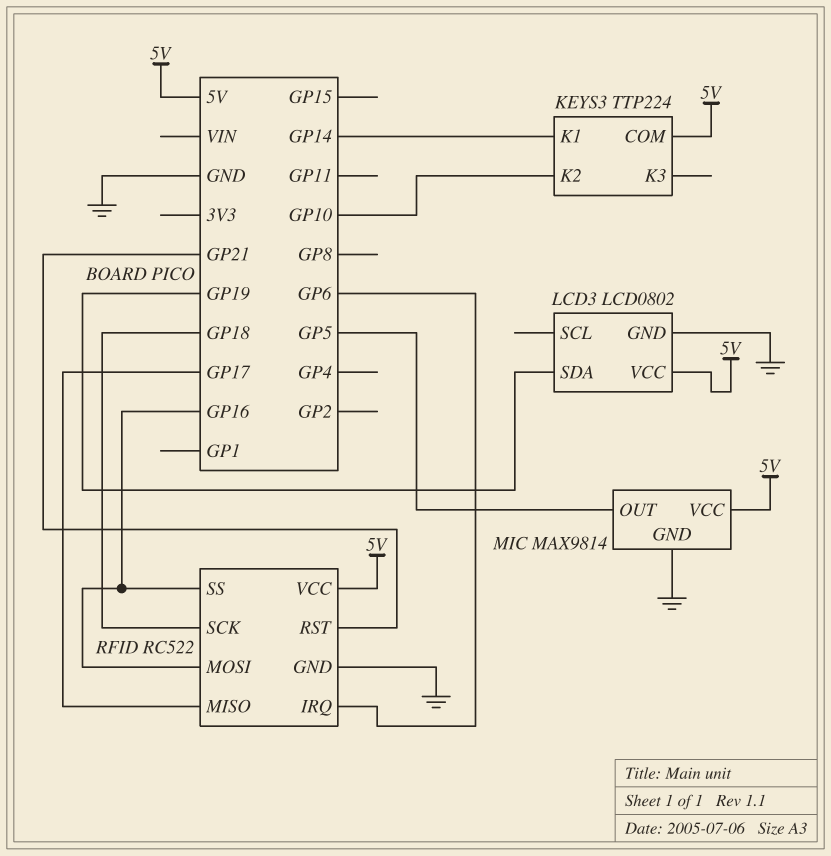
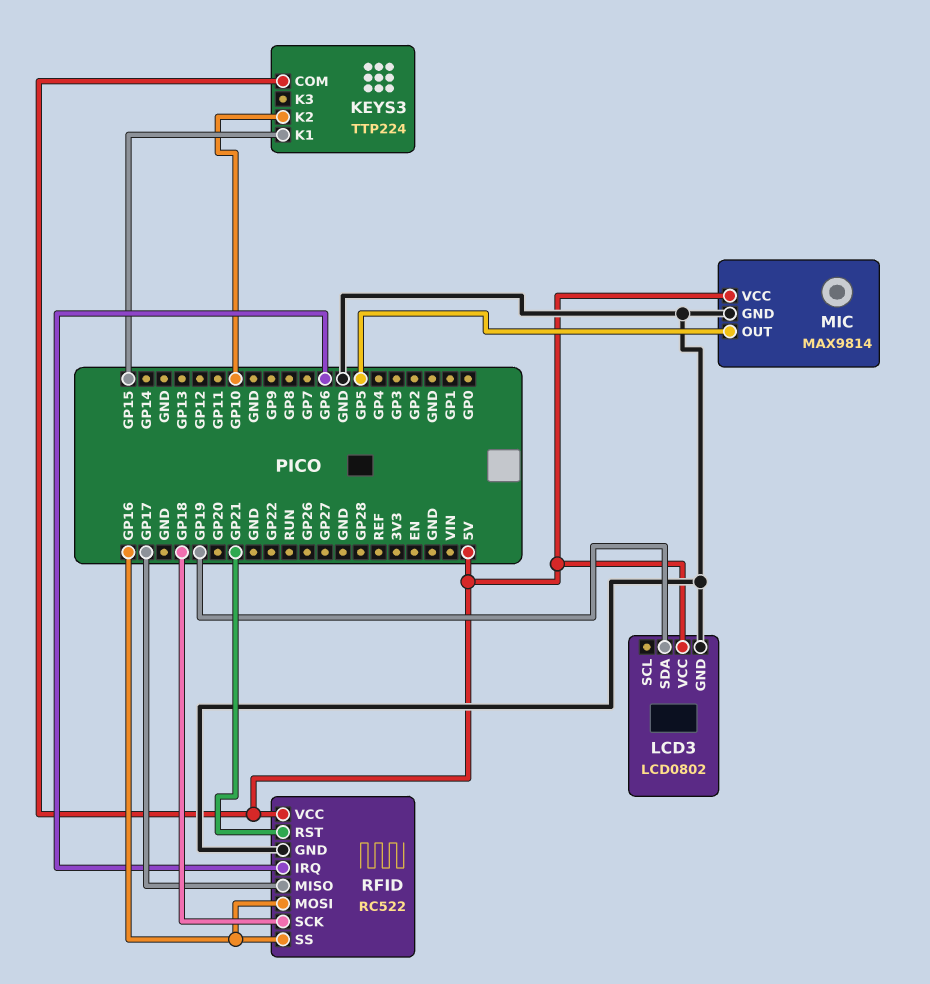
KEYS3 pin K1: GP14 -> GP15

